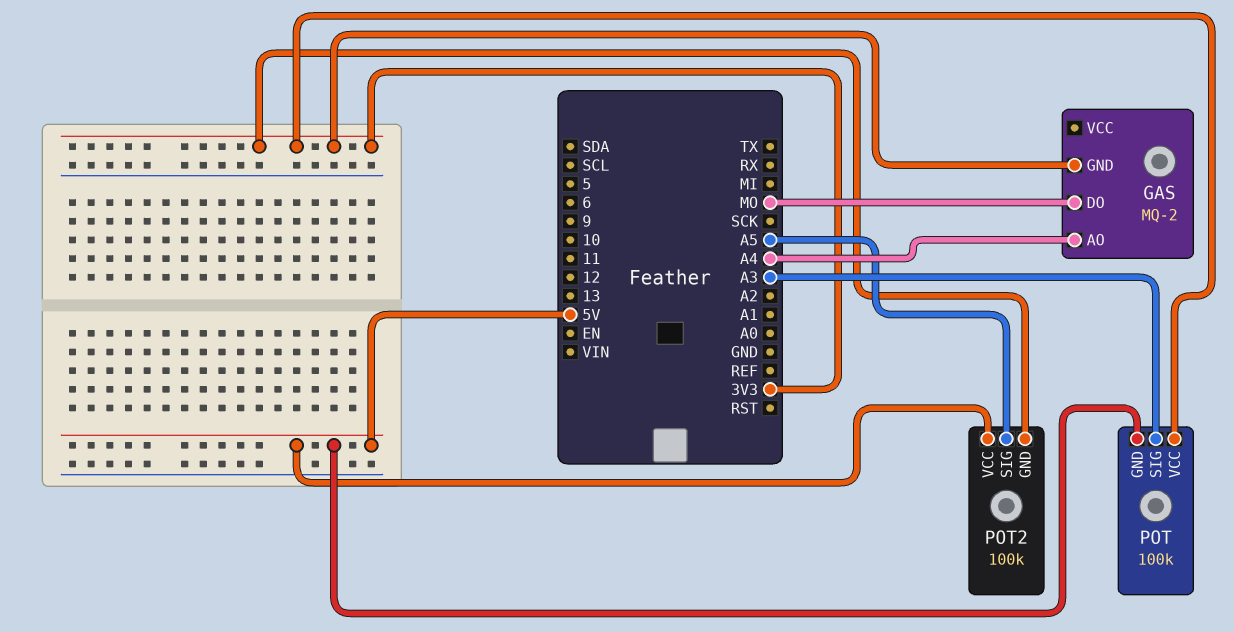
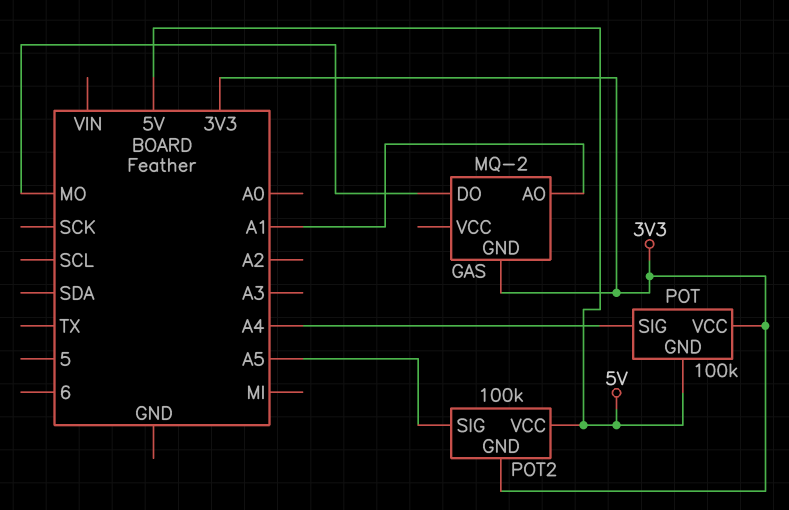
GAS pin AO: A4 -> A1
POT pin SIG: A3 -> A4

